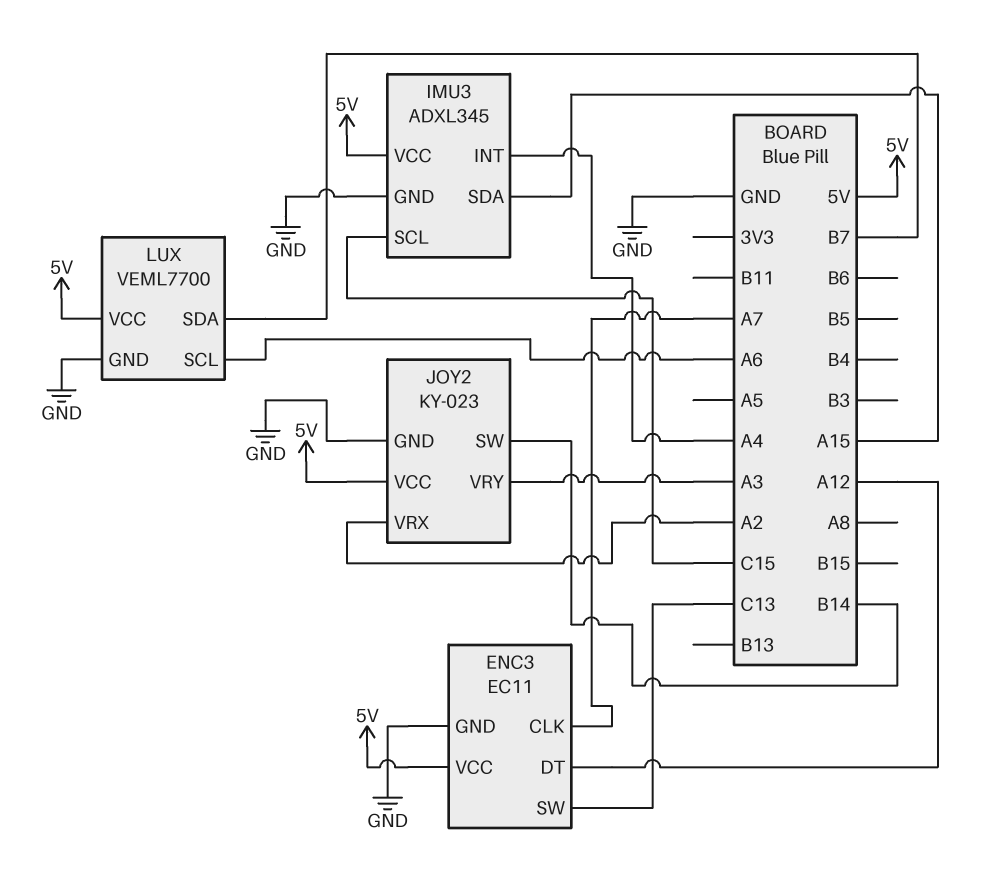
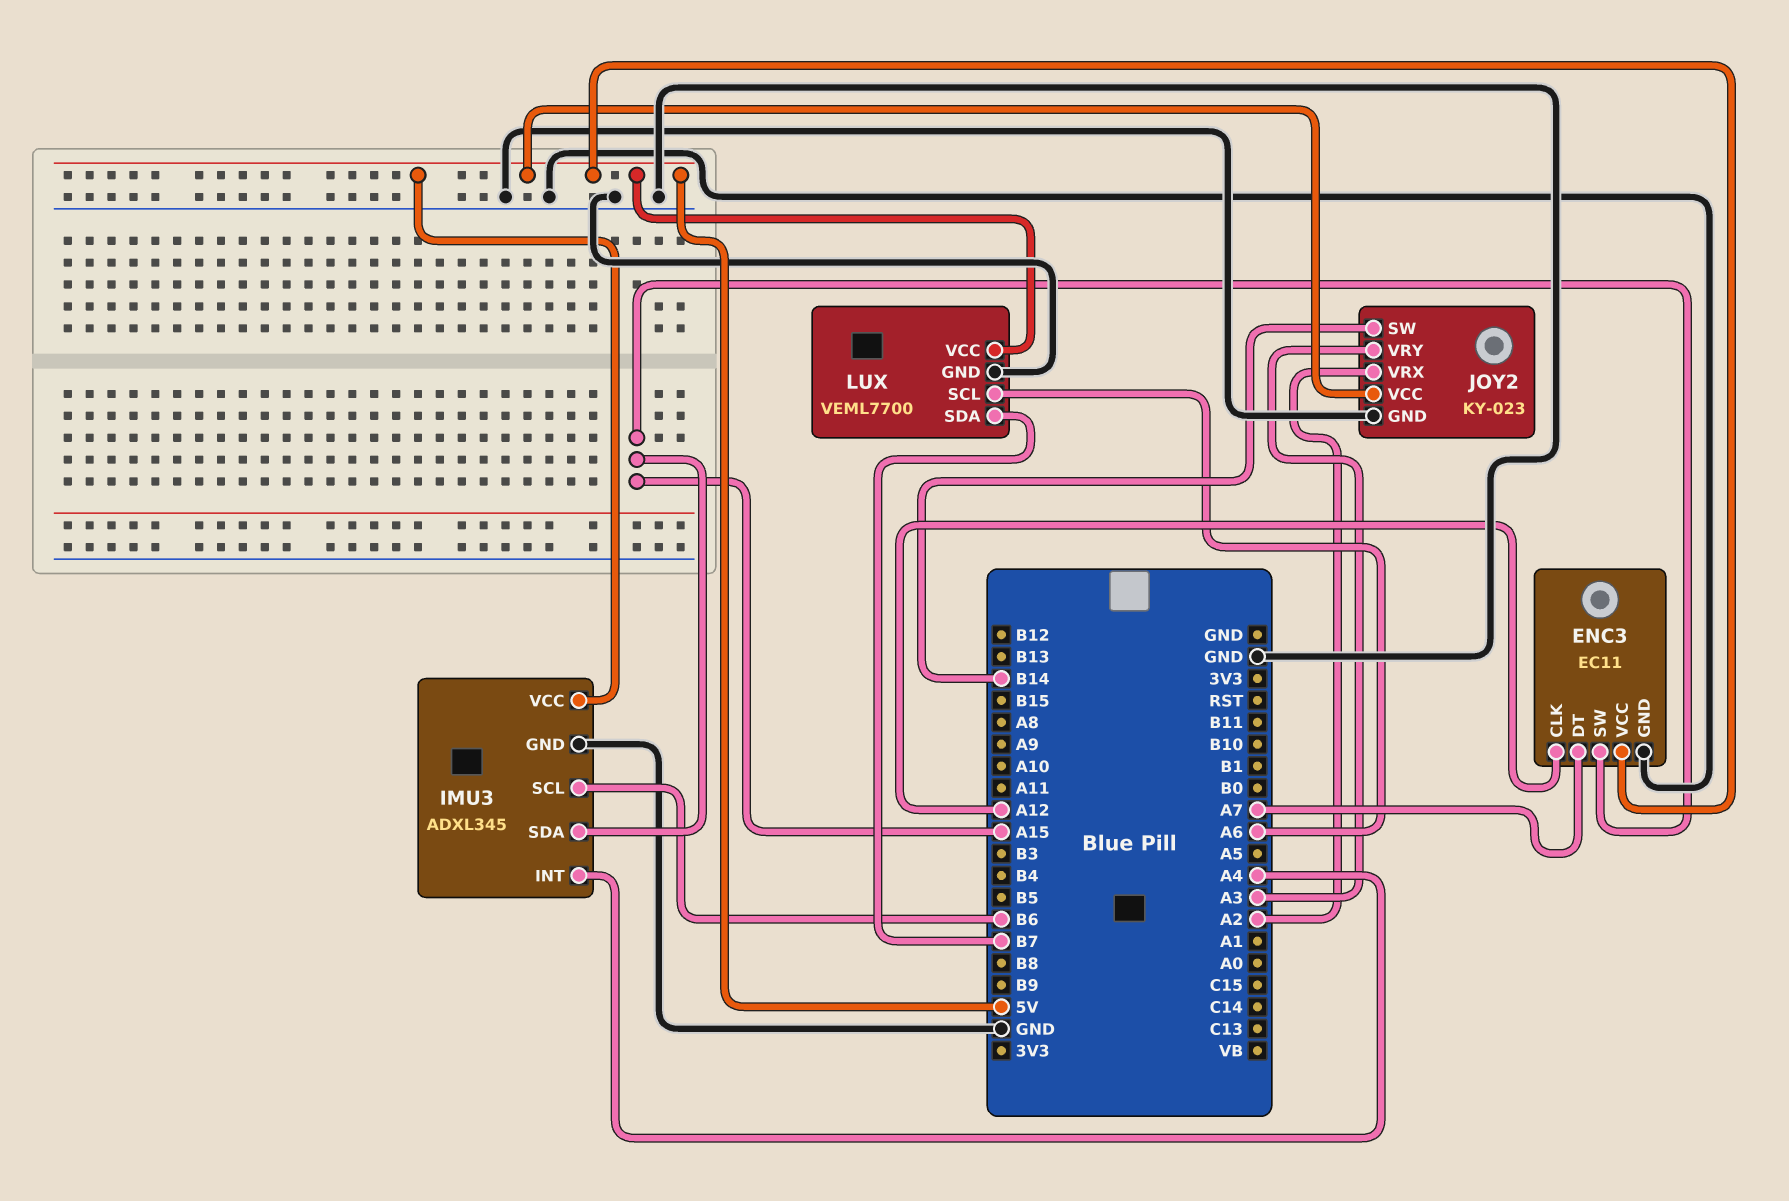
ENC3 pin CLK: A7 -> A12
ENC3 pin DT: A12 -> A7
ENC3 pin SW: C13 -> A15
IMU3 pin SCL: C15 -> B6

